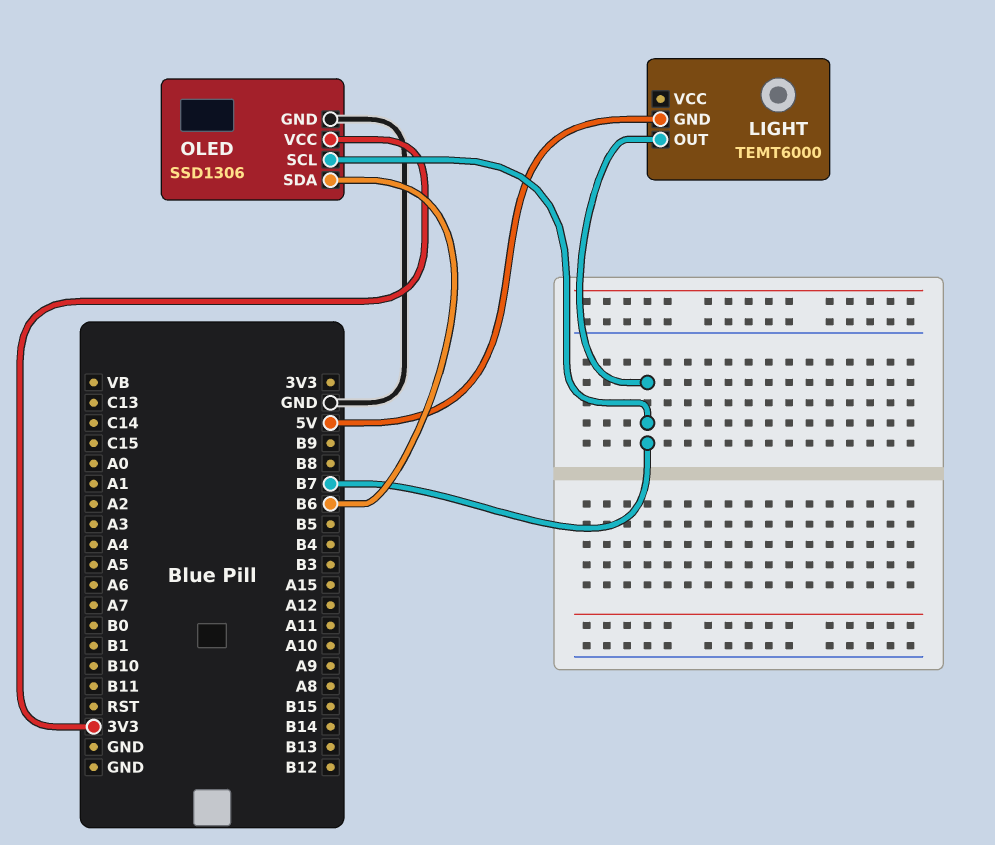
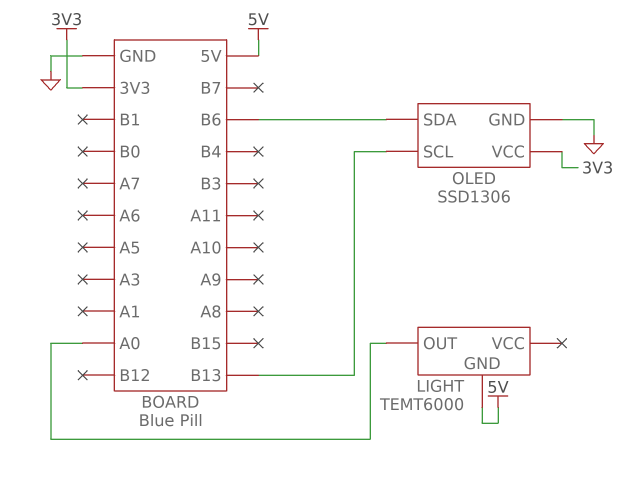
LIGHT pin OUT: B7 -> A0
OLED pin SCL: B7 -> B13

